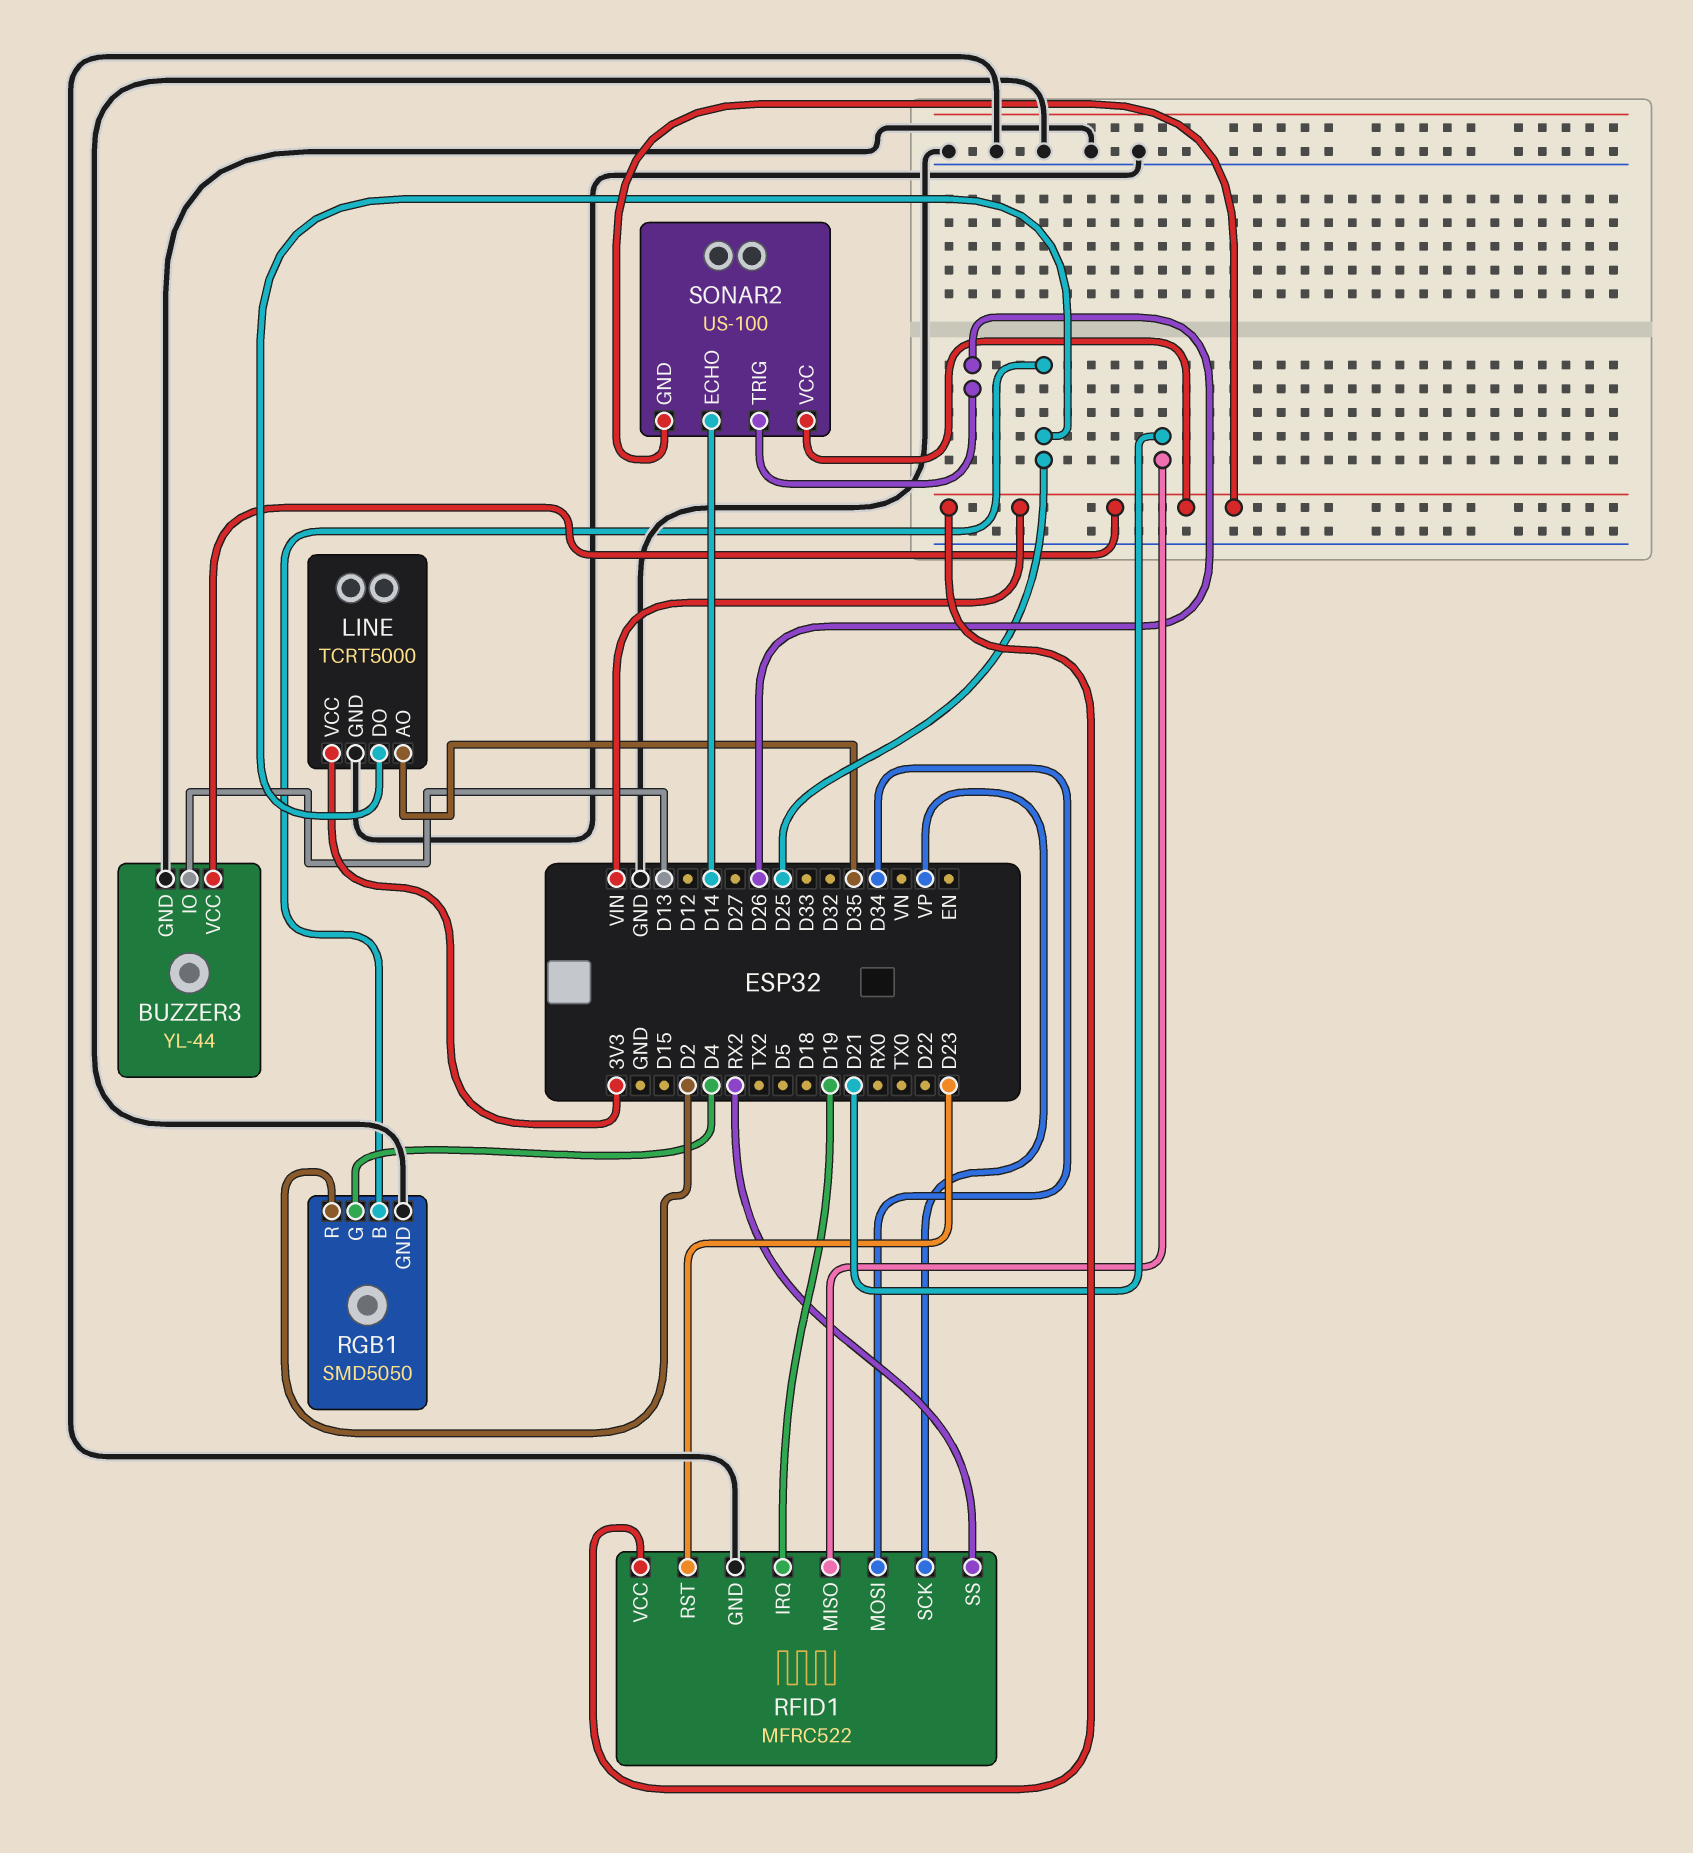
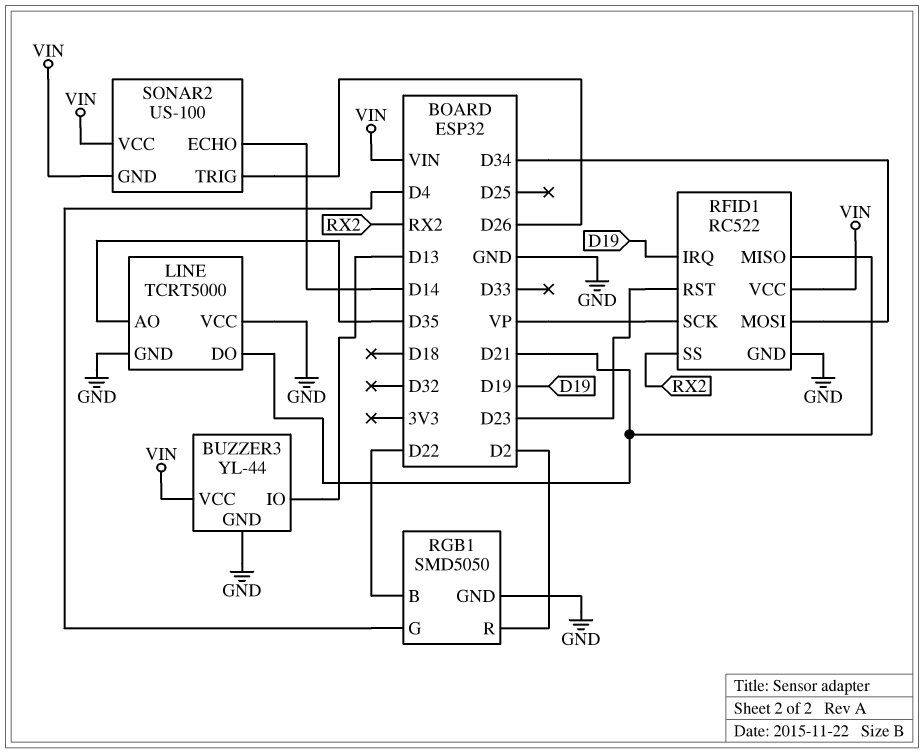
LINE pin DO: D25 -> D21
LINE pin VCC: 3V3 -> GND
RFID1: MFRC522 -> RC522
RGB1 pin B: D25 -> D22

